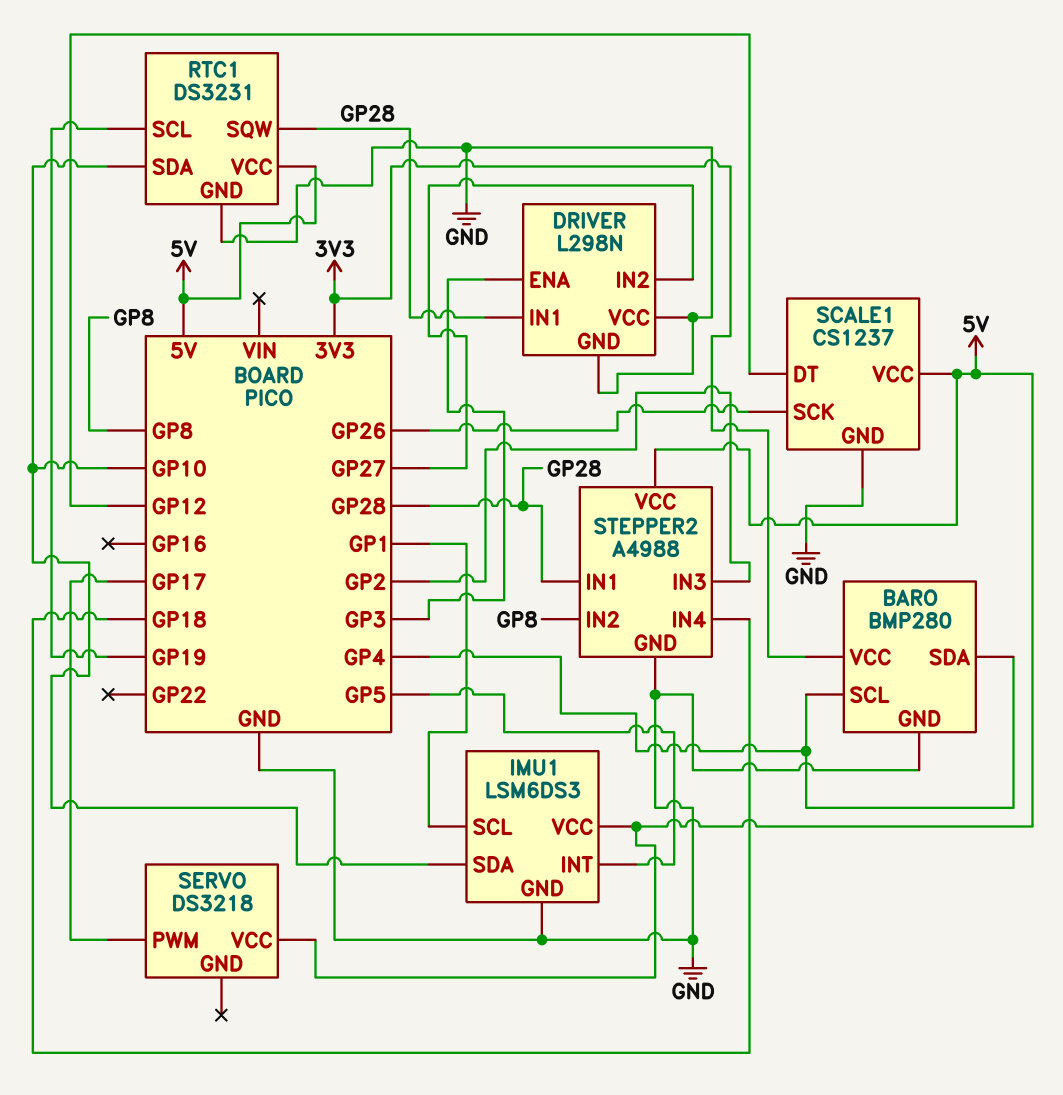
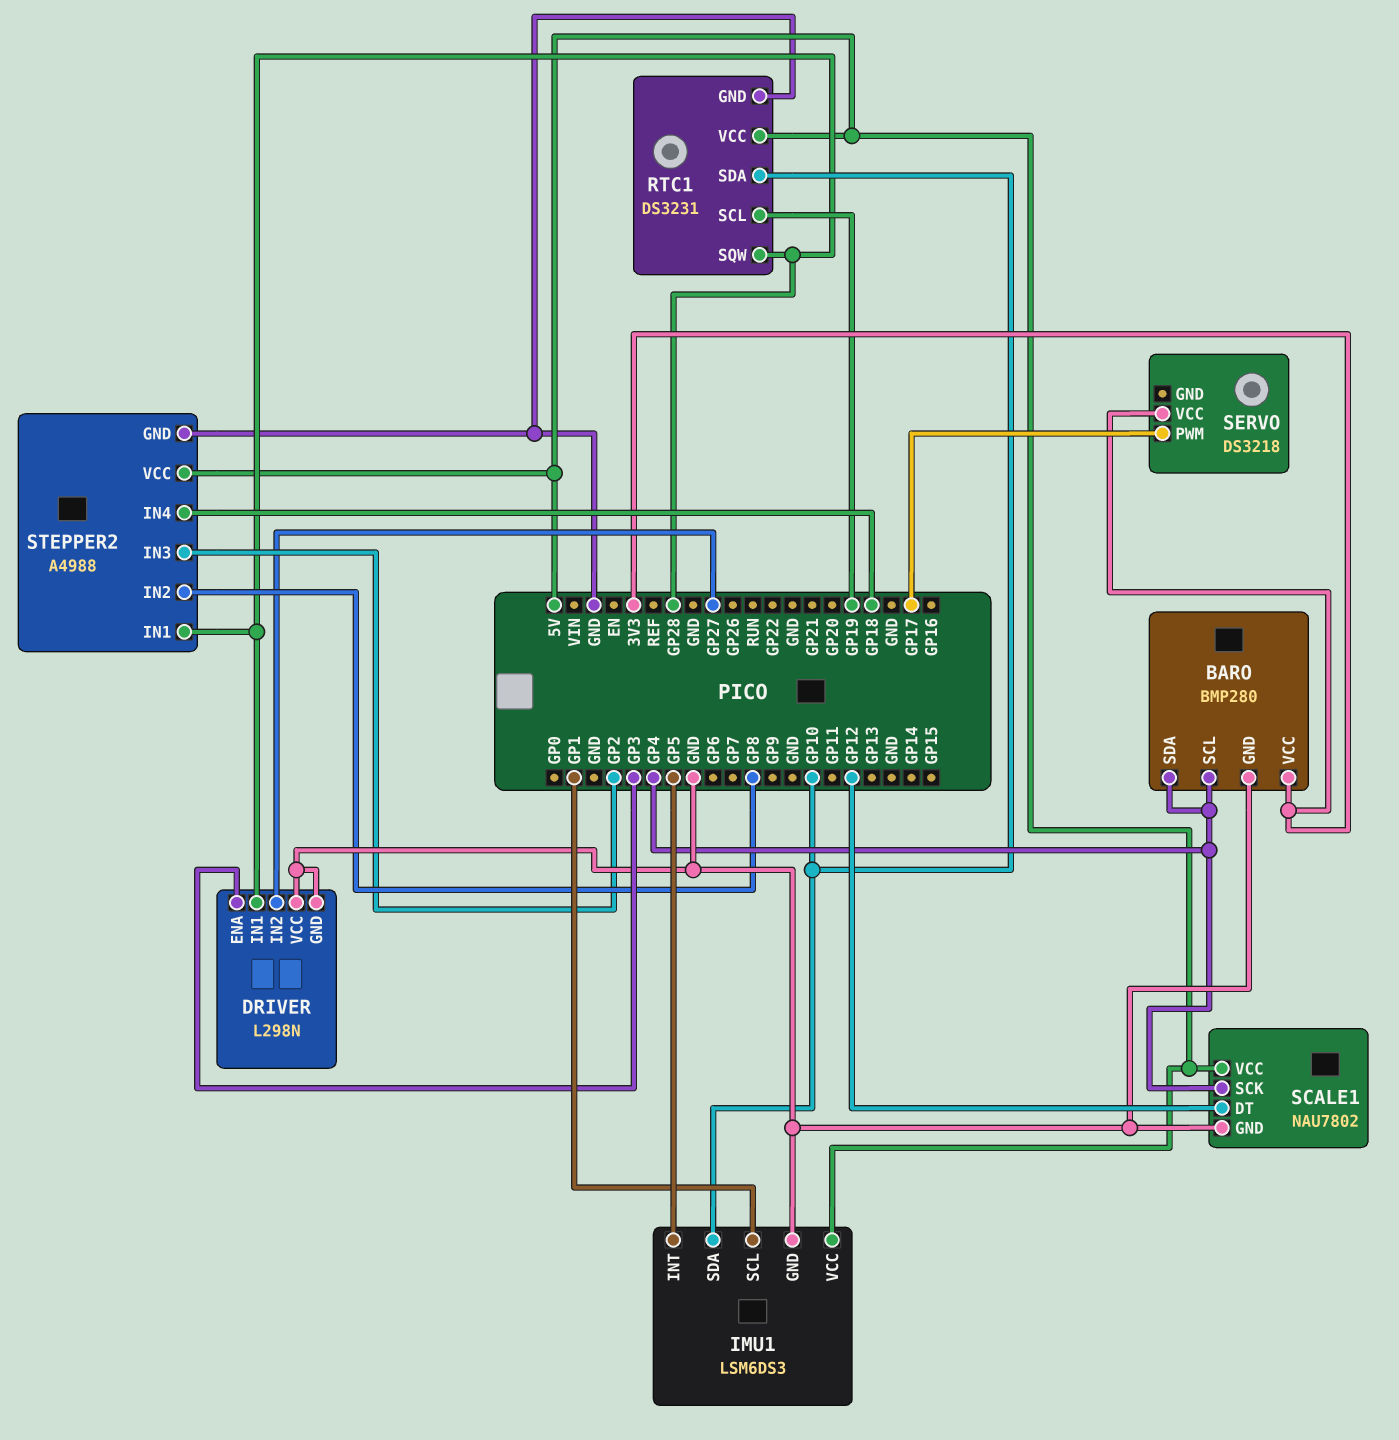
SCALE1: CS1237 -> NAU7802
SCALE1 pin SCK: GP26 -> GP4
SERVO pin VCC: 5V -> 3V3

